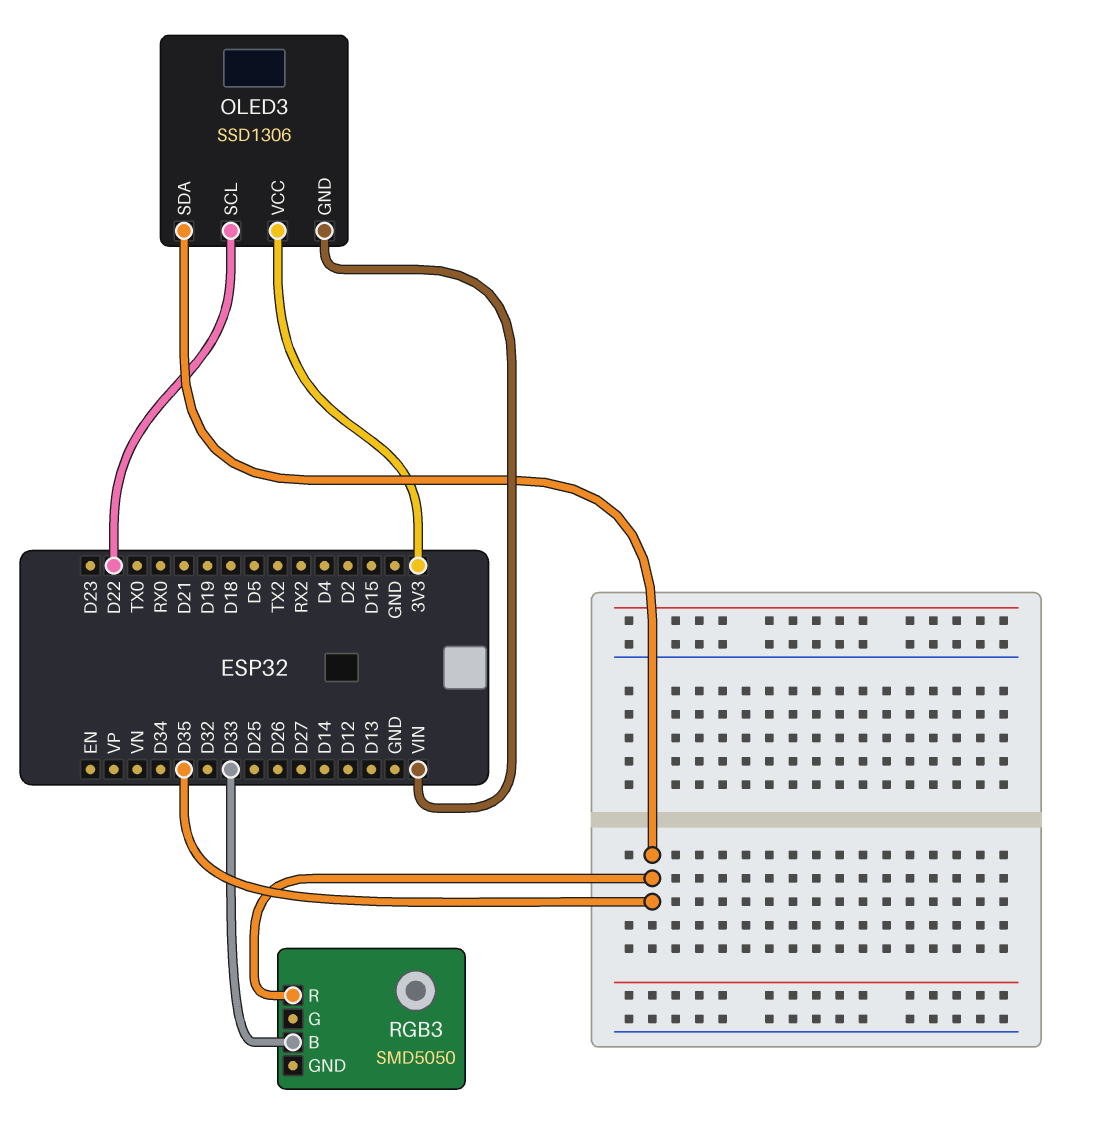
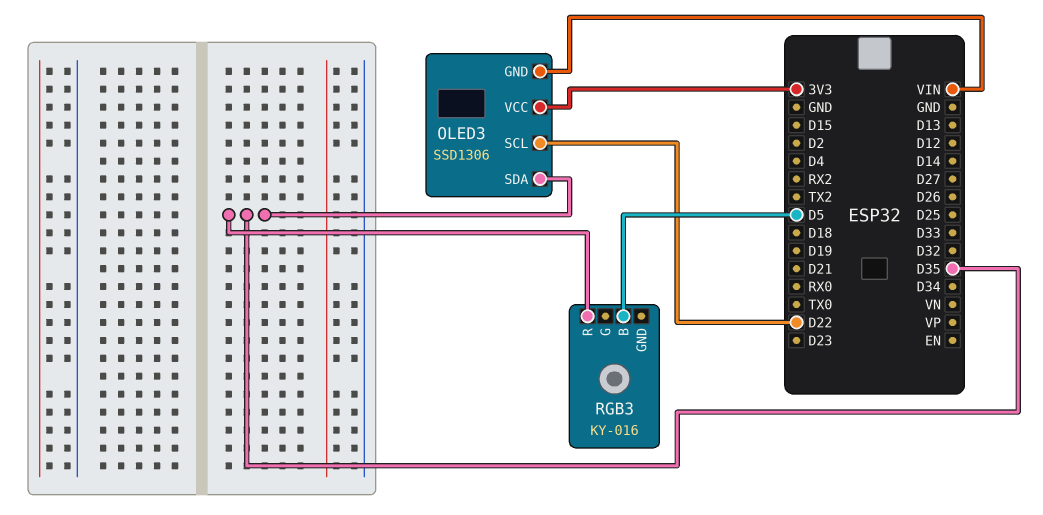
RGB3: SMD5050 -> KY-016
RGB3 pin B: D33 -> D5

